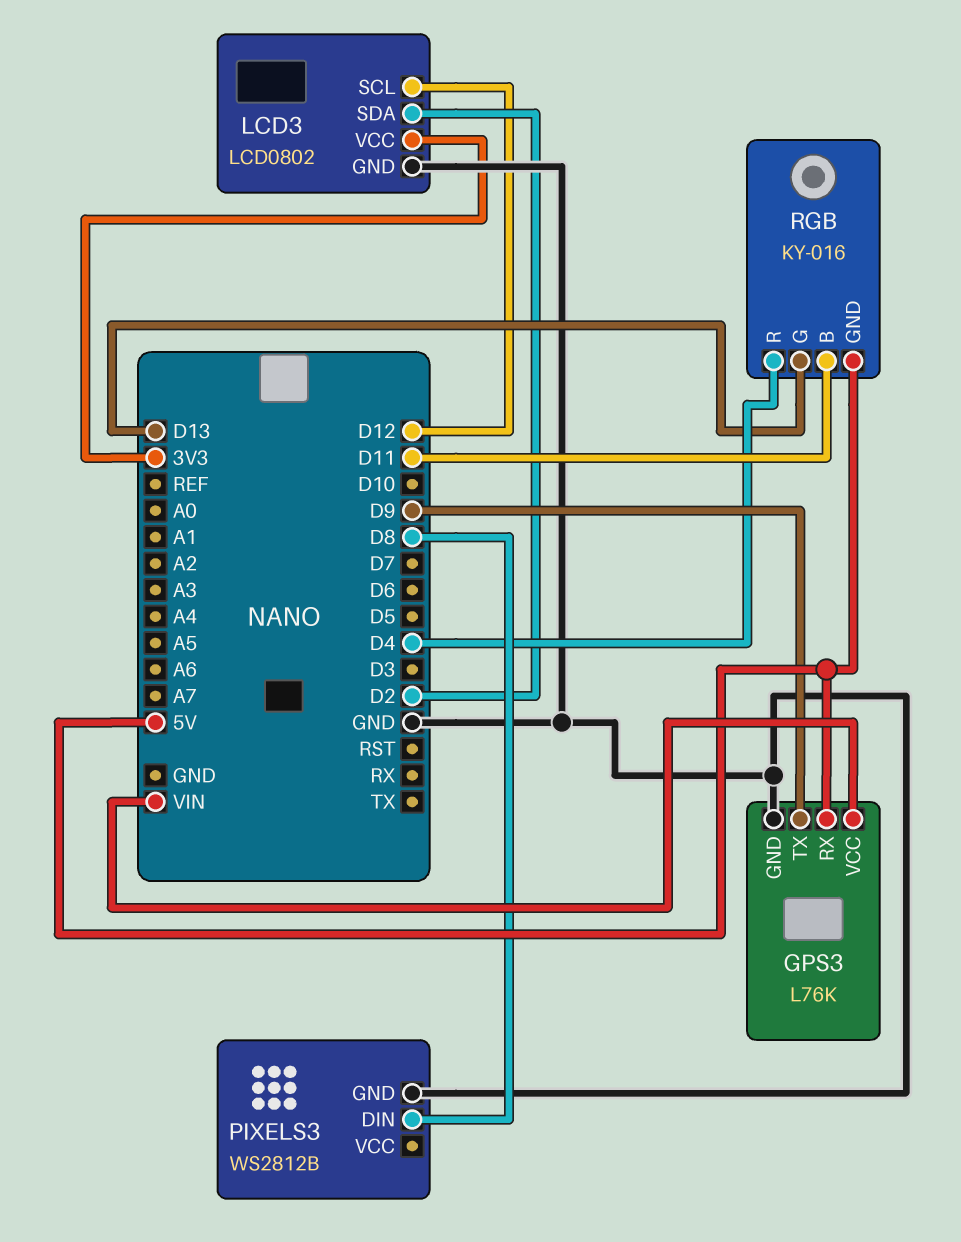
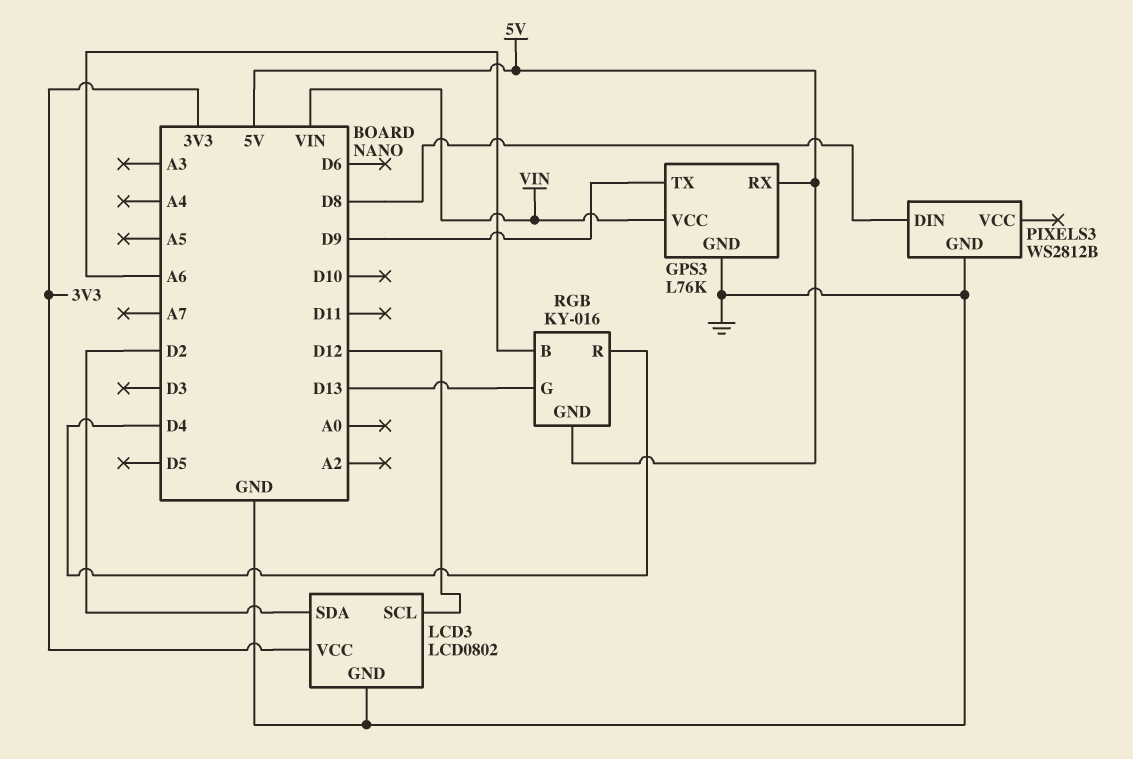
RGB pin B: D11 -> A6

